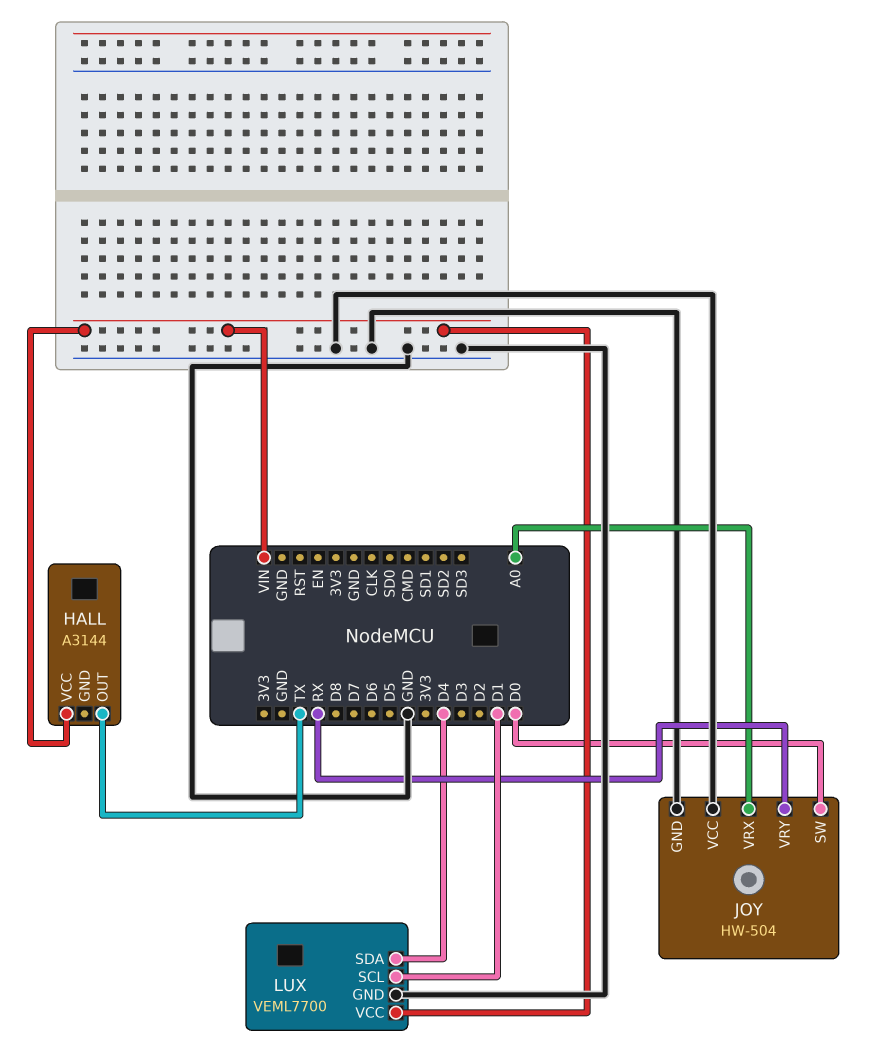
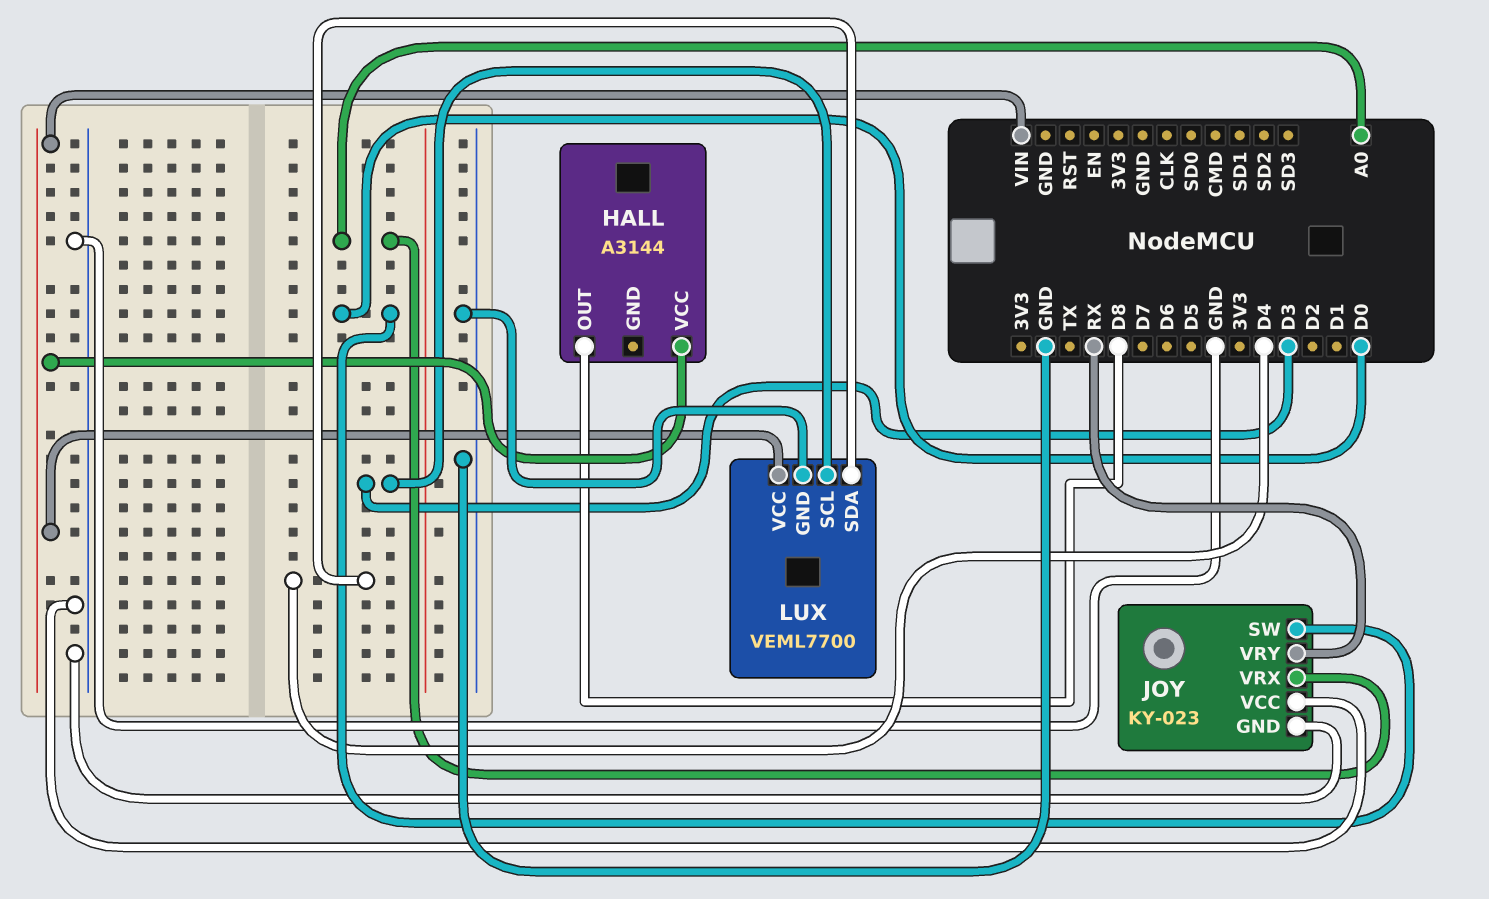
HALL pin OUT: TX -> D8
JOY: HW-504 -> KY-023
LUX pin SCL: D1 -> D3

